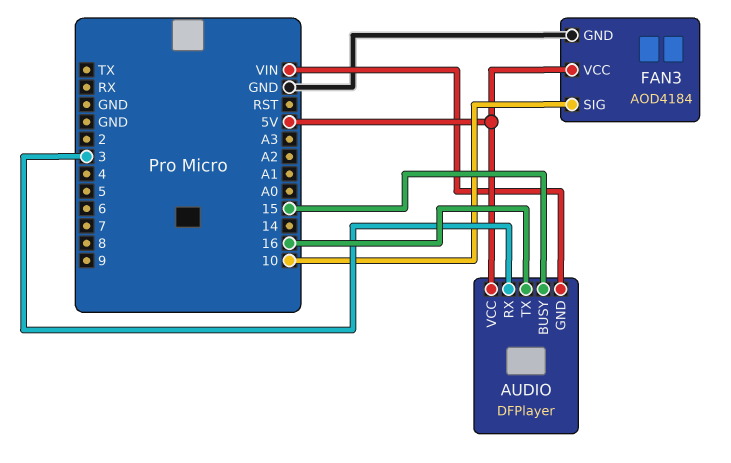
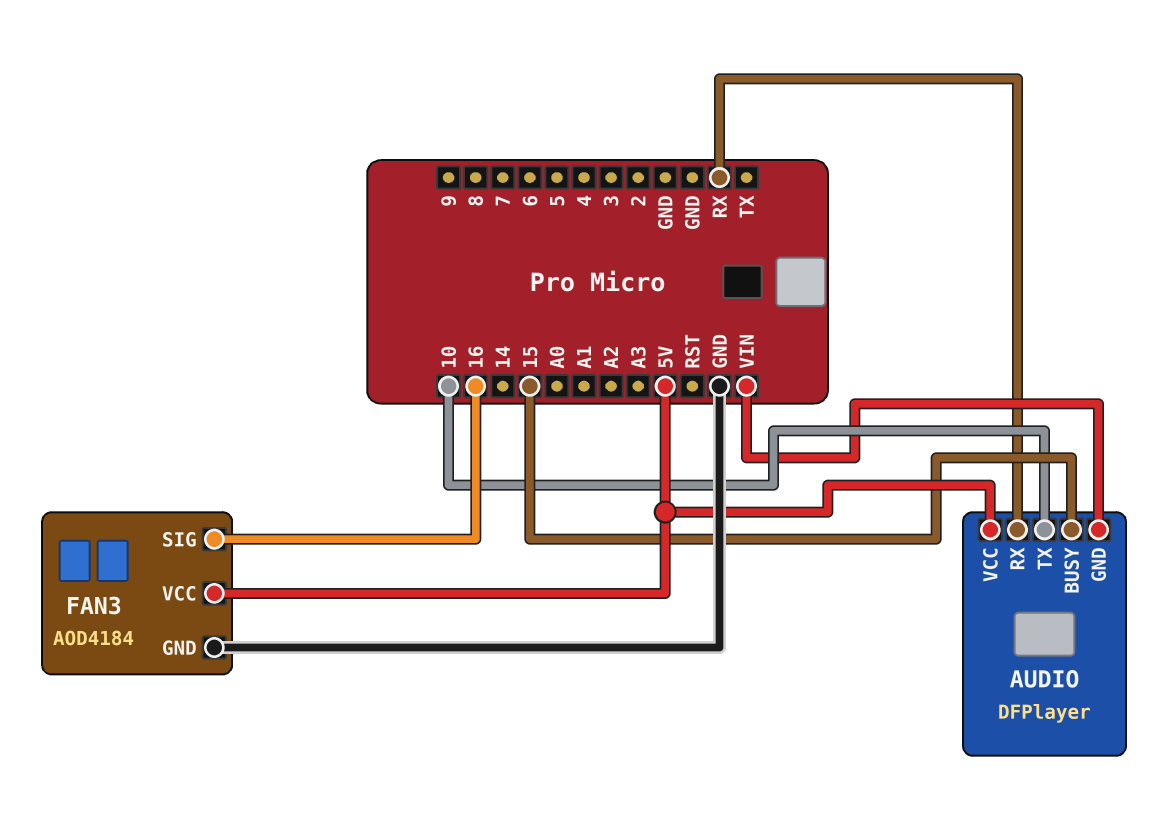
AUDIO pin RX: 3 -> RX
AUDIO pin TX: 16 -> 10
FAN3 pin SIG: 10 -> 16

